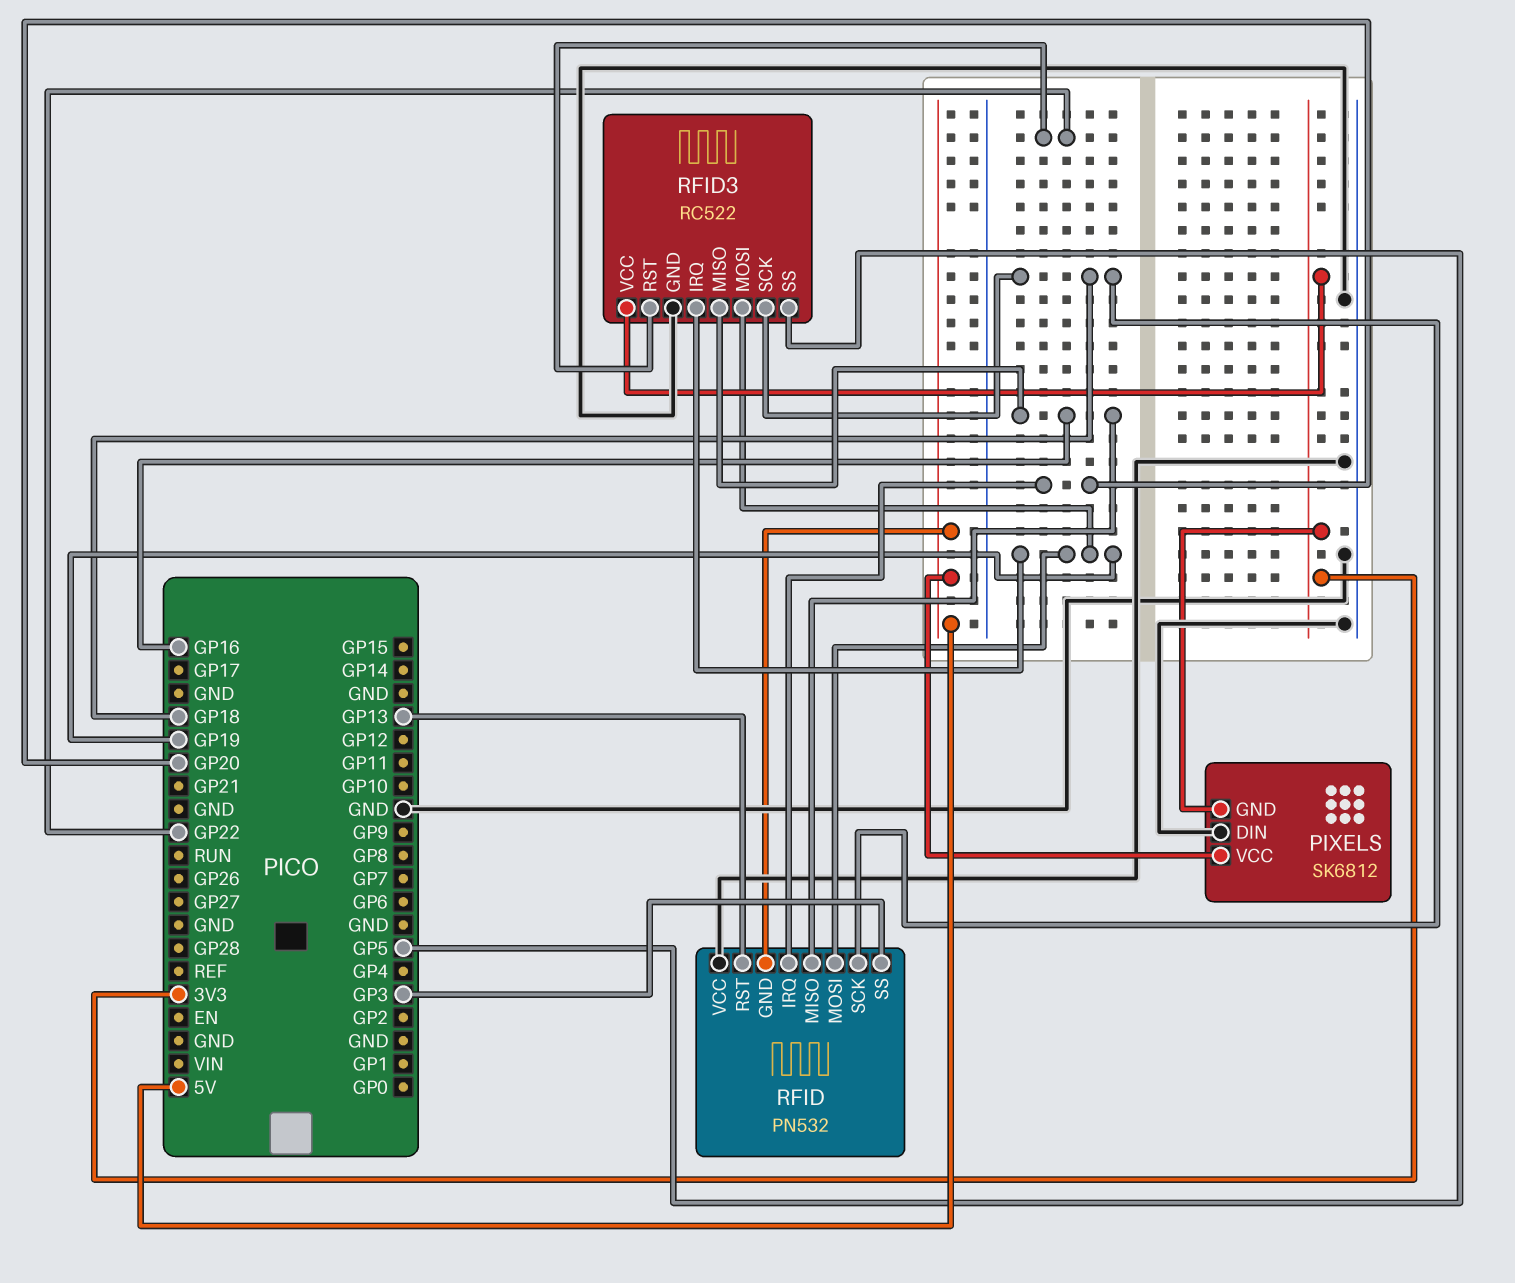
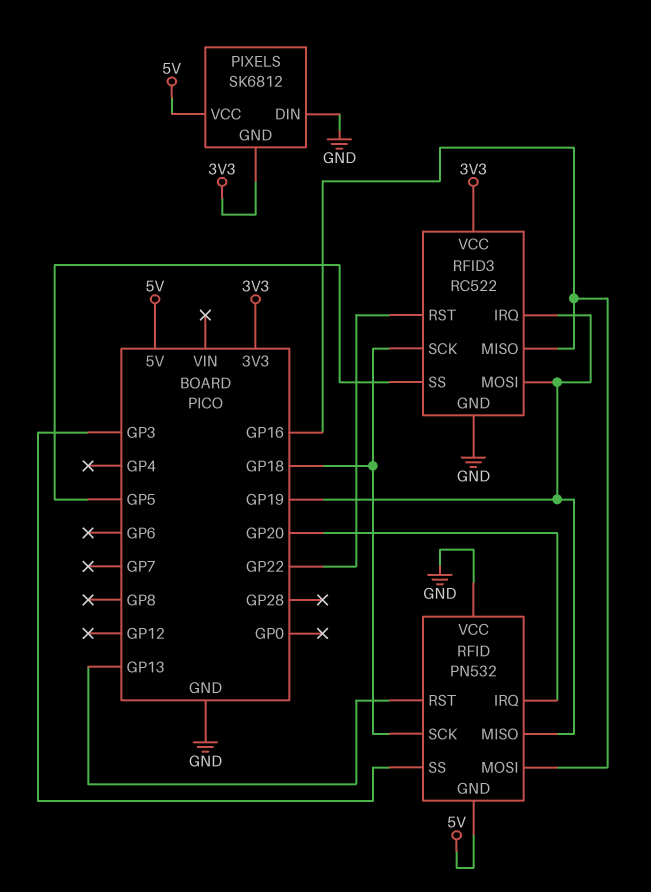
RFID pin MISO: GP16 -> GP19
RFID pin MOSI: GP19 -> GP16

